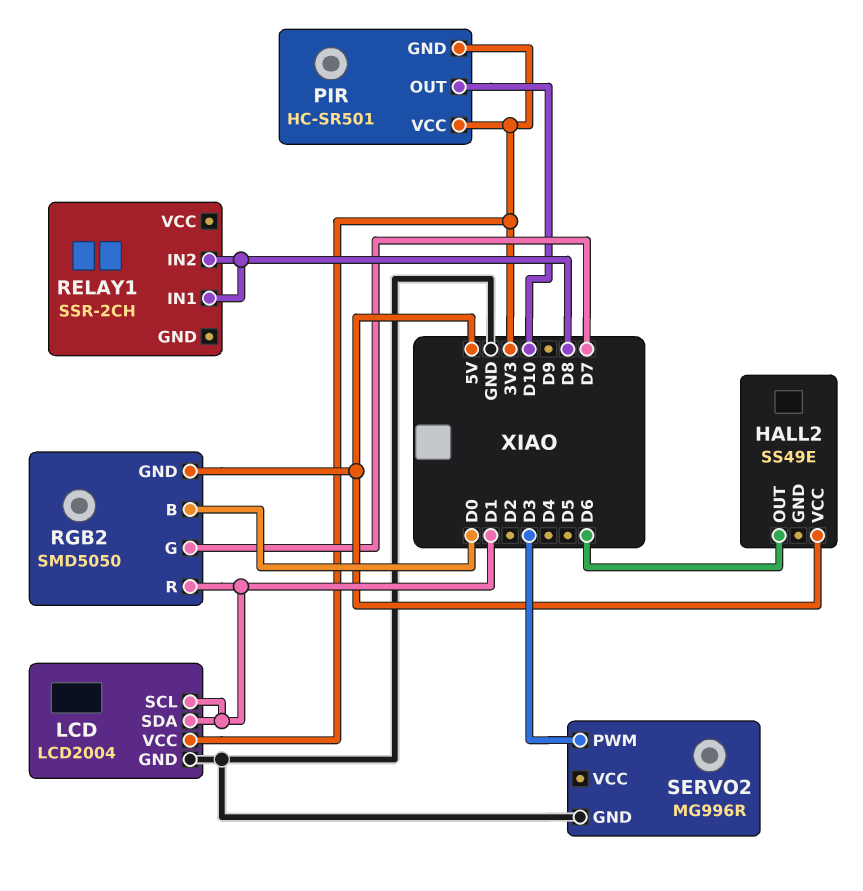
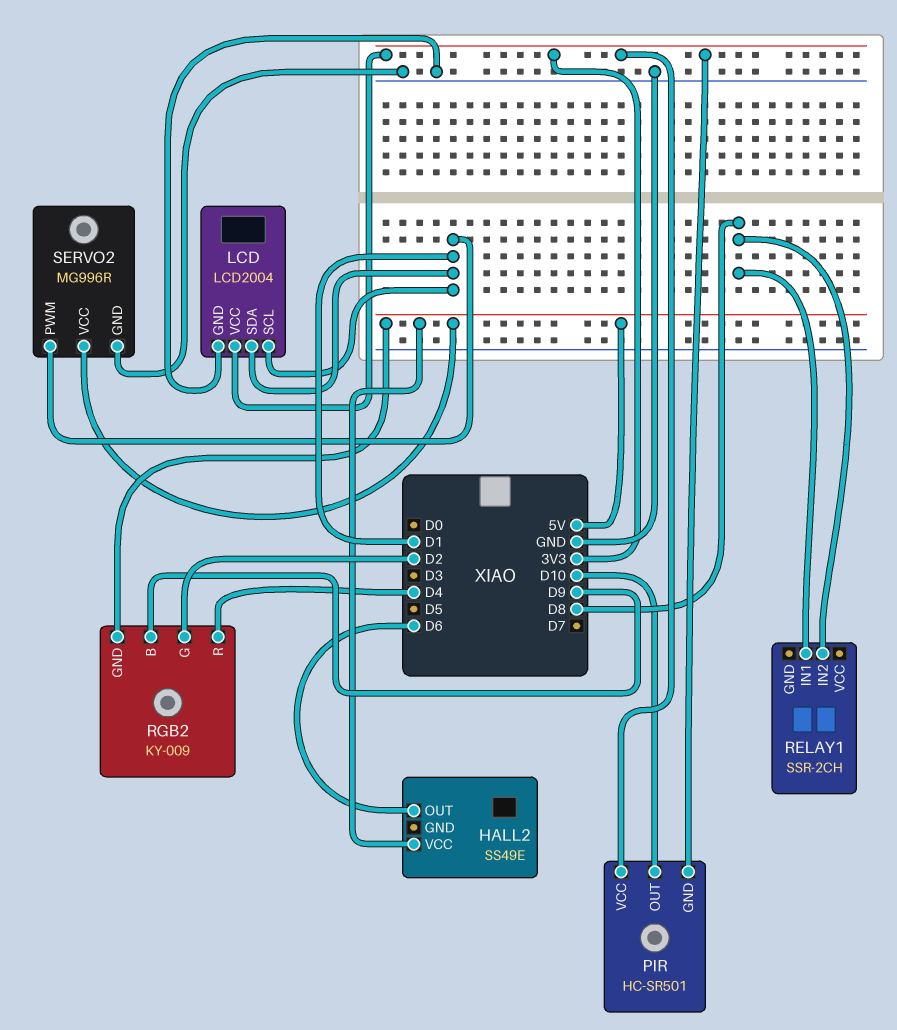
RGB2: SMD5050 -> KY-009
RGB2 pin B: D0 -> D9
RGB2 pin G: D7 -> D2
RGB2 pin R: D1 -> D4
SERVO2 pin PWM: D3 -> D1
SERVO2 pin VCC: none -> 5V

